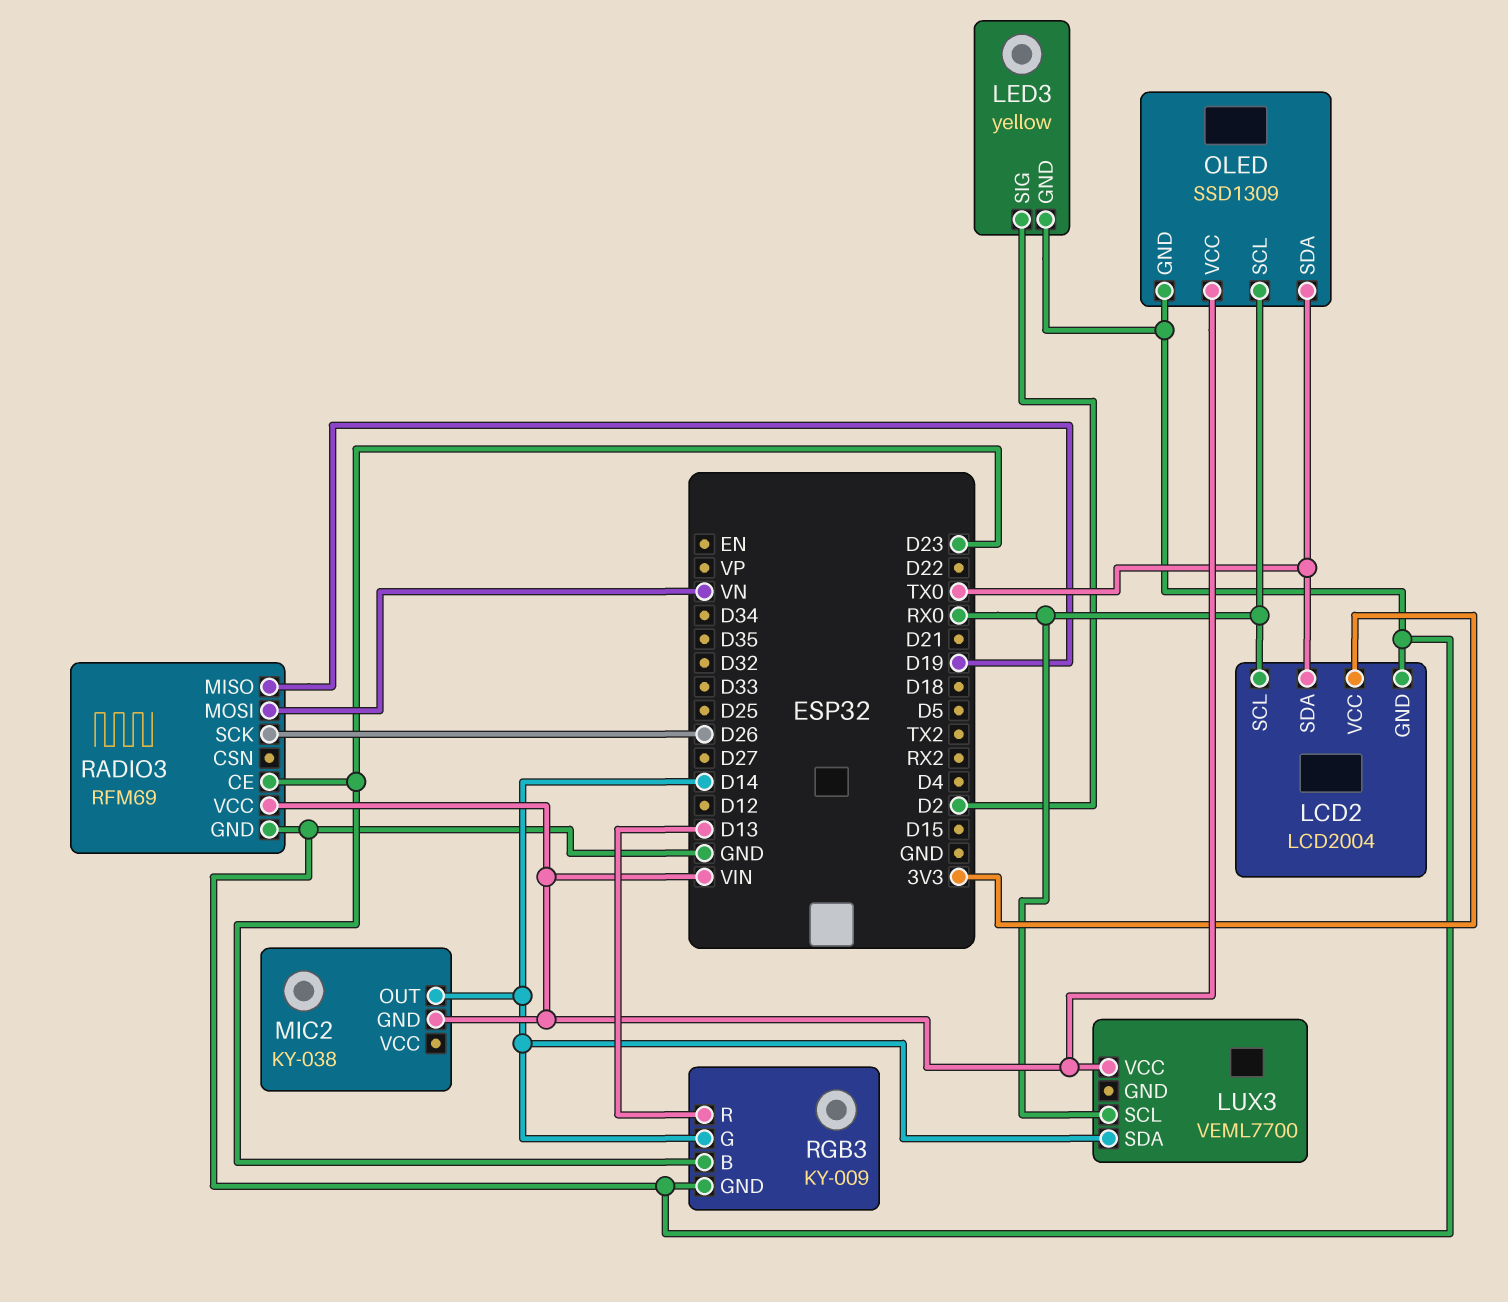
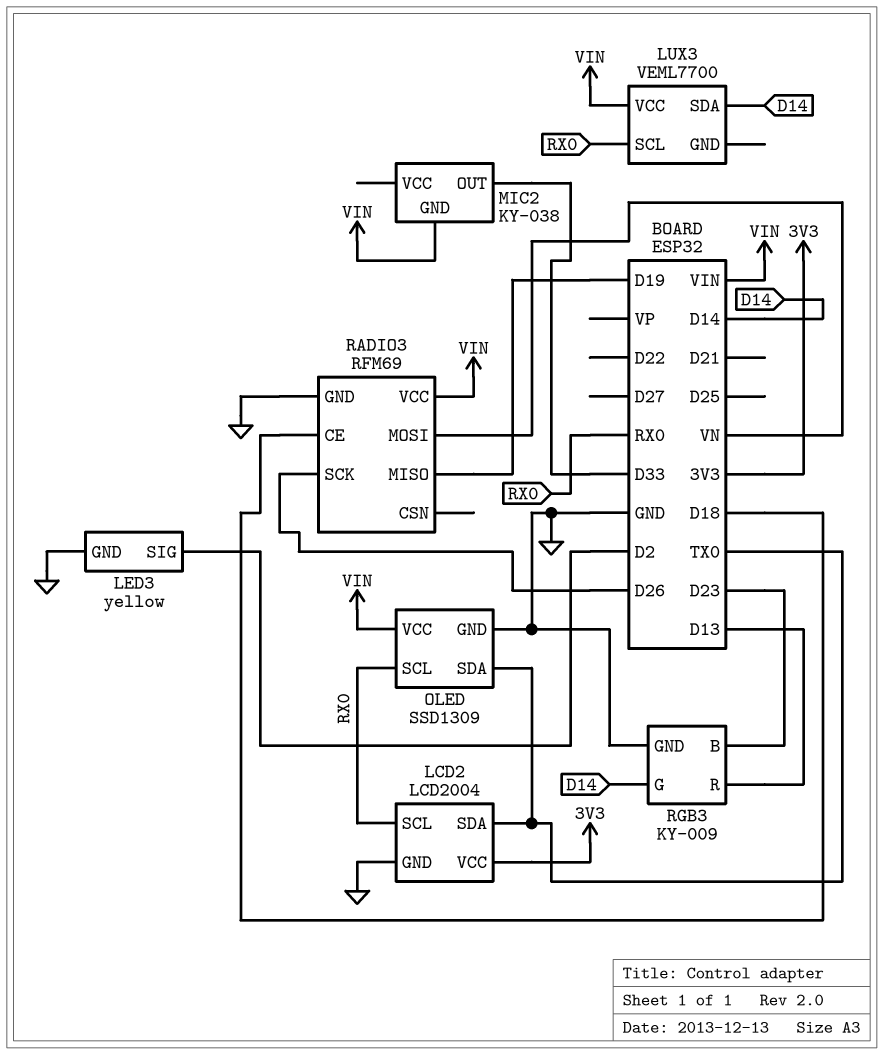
MIC2 pin OUT: D14 -> D33
RADIO3 pin CE: D23 -> D18

